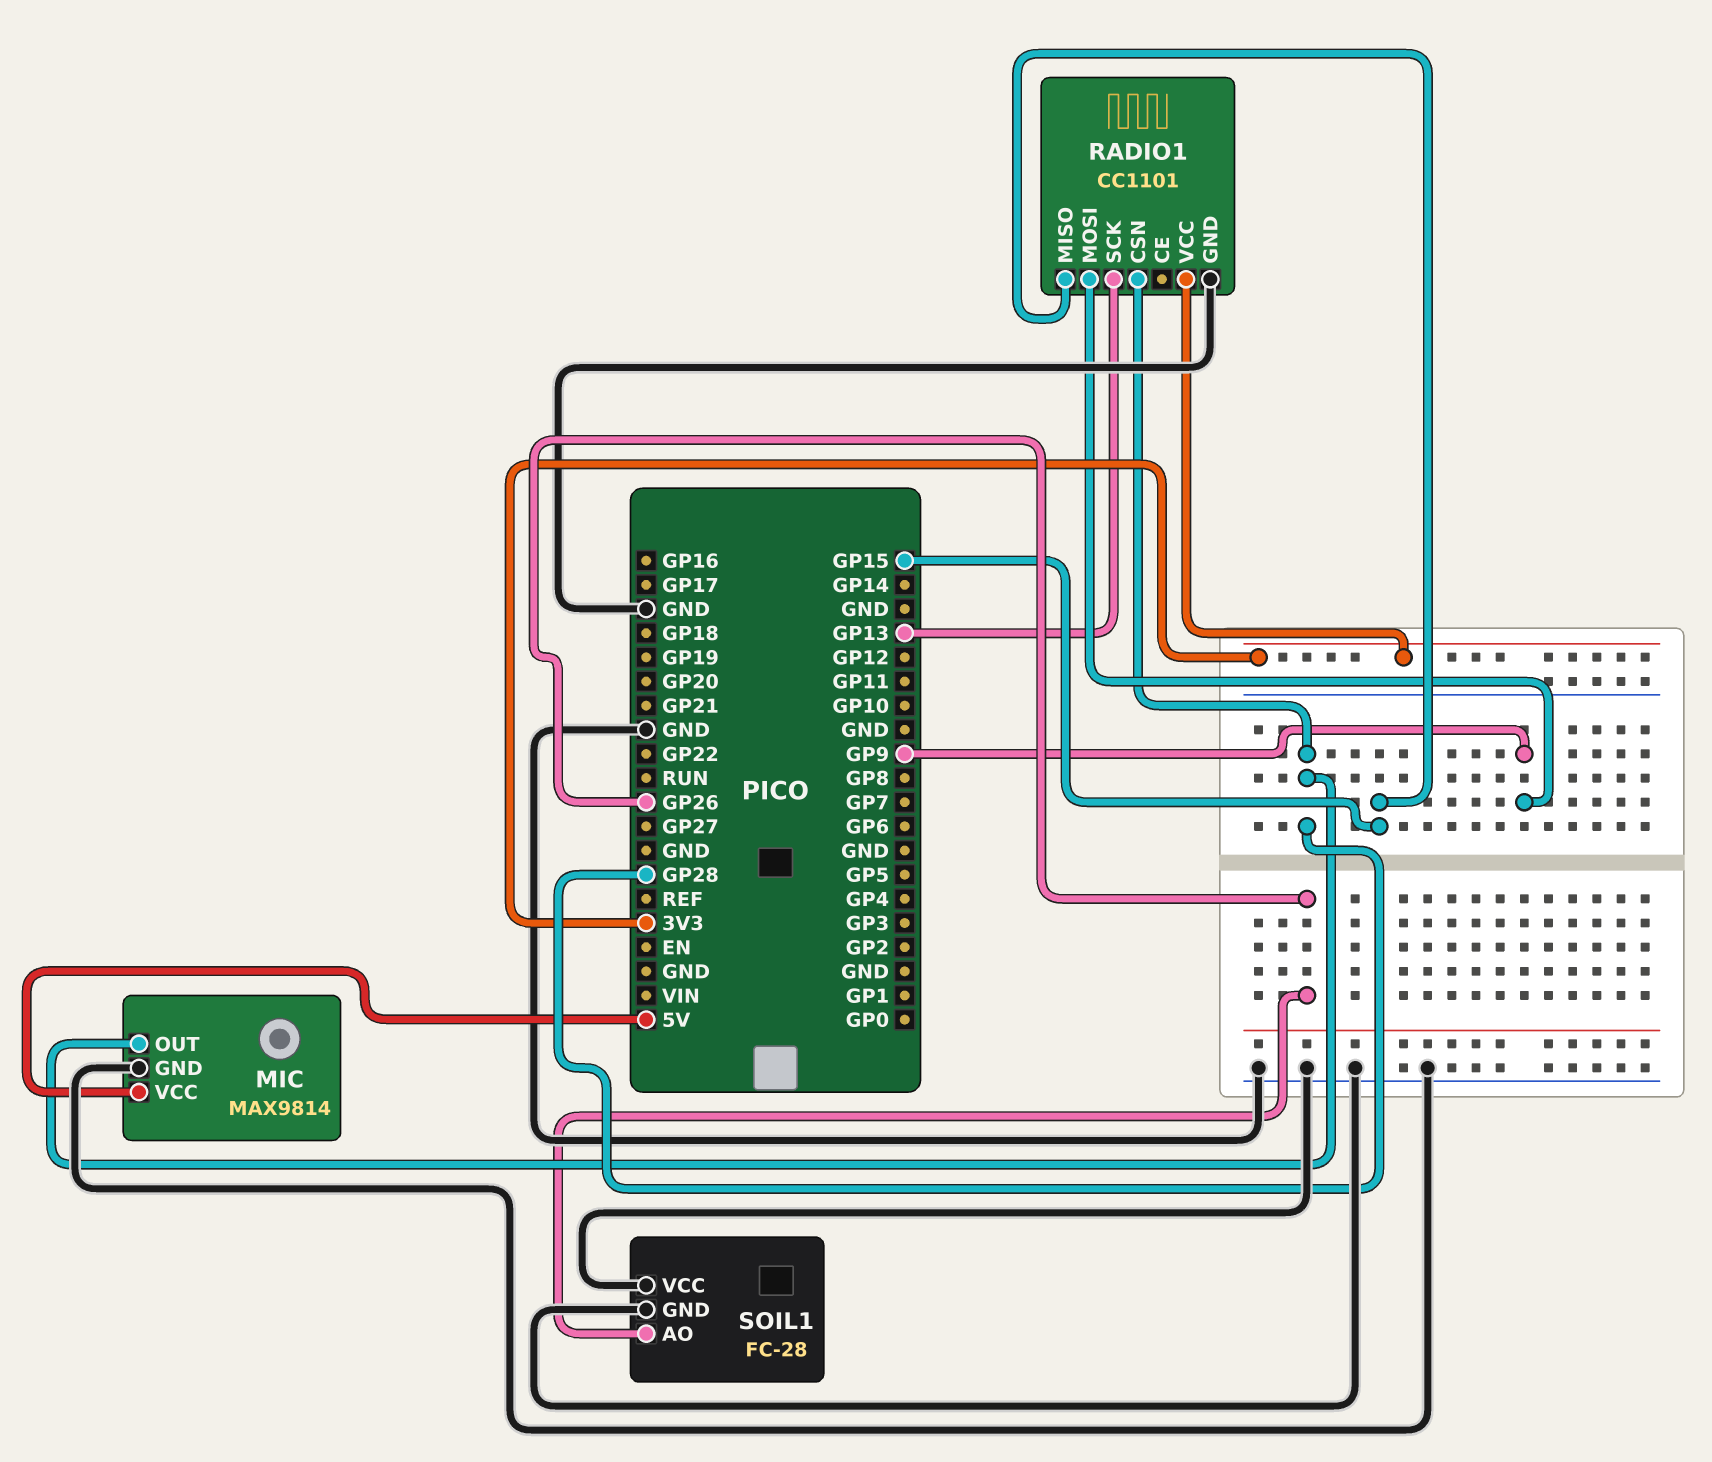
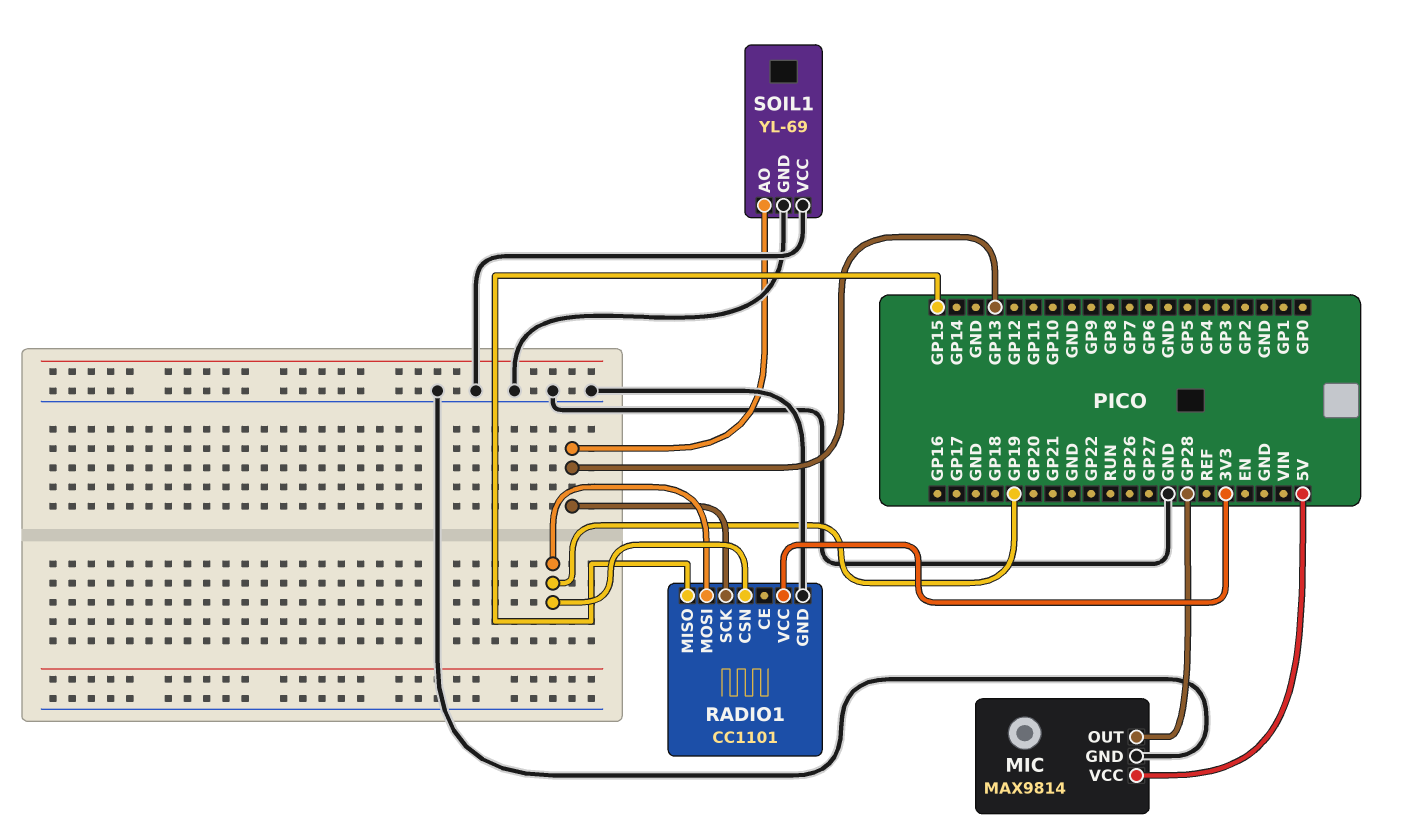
RADIO1 pin CSN: GP28 -> GP19
RADIO1 pin MOSI: GP9 -> GP19
SOIL1: FC-28 -> YL-69
SOIL1 pin AO: GP26 -> GP13

